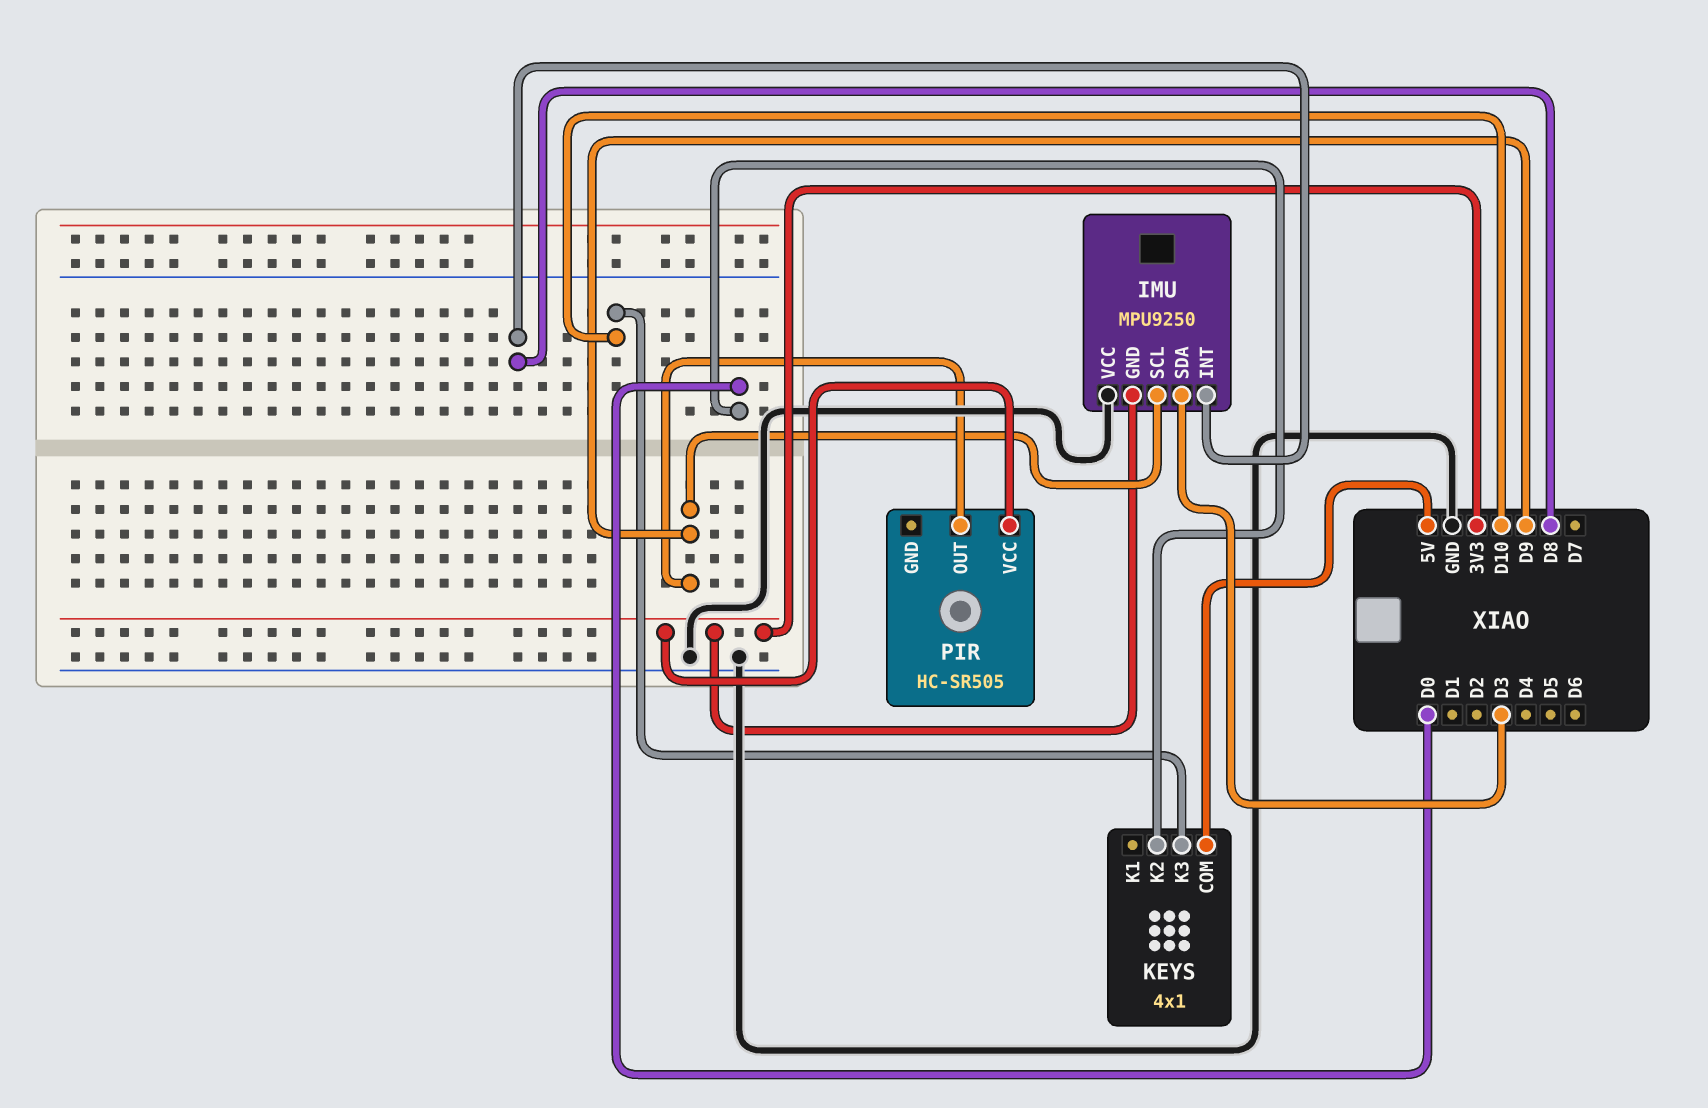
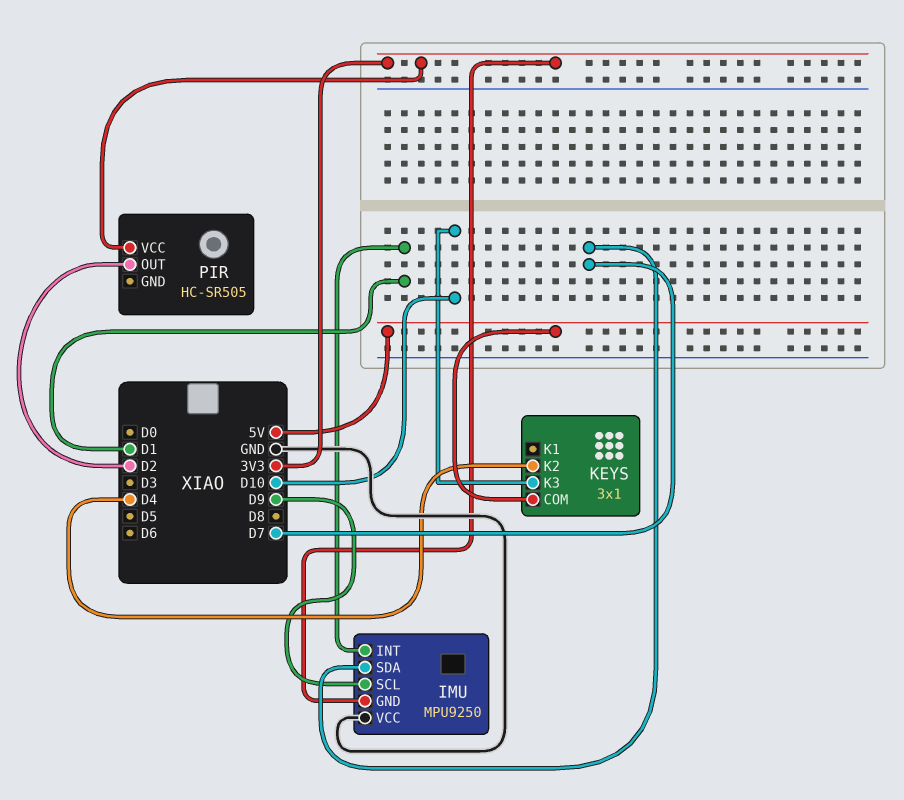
IMU pin INT: D8 -> D1
IMU pin SDA: D3 -> D7
KEYS: 4x1 -> 3x1
KEYS pin K2: D0 -> D4
PIR pin OUT: D9 -> D2

